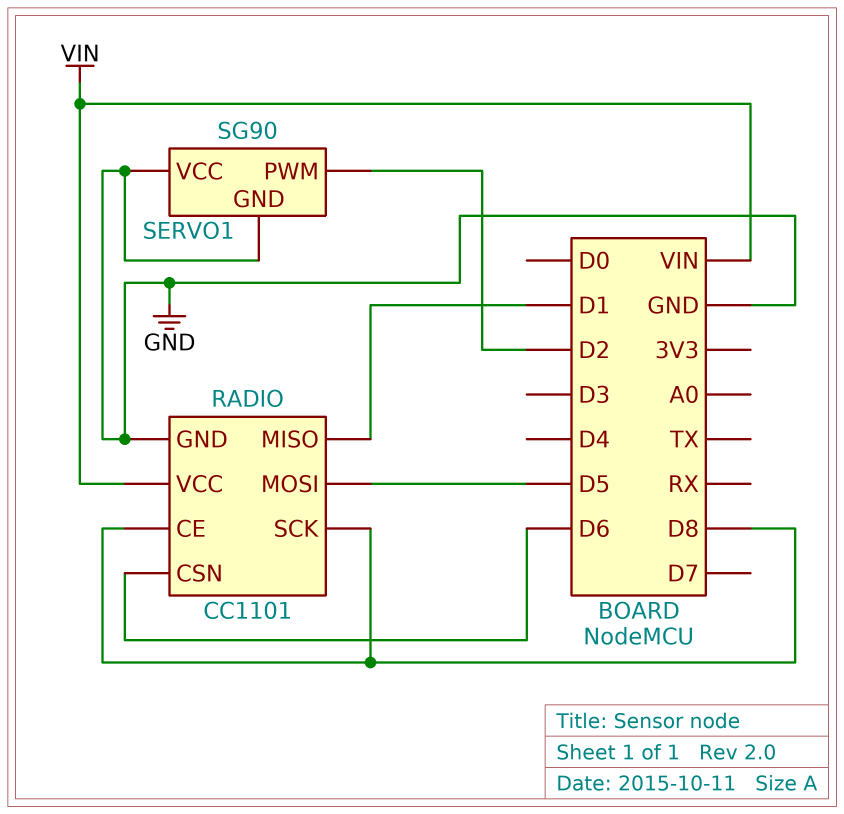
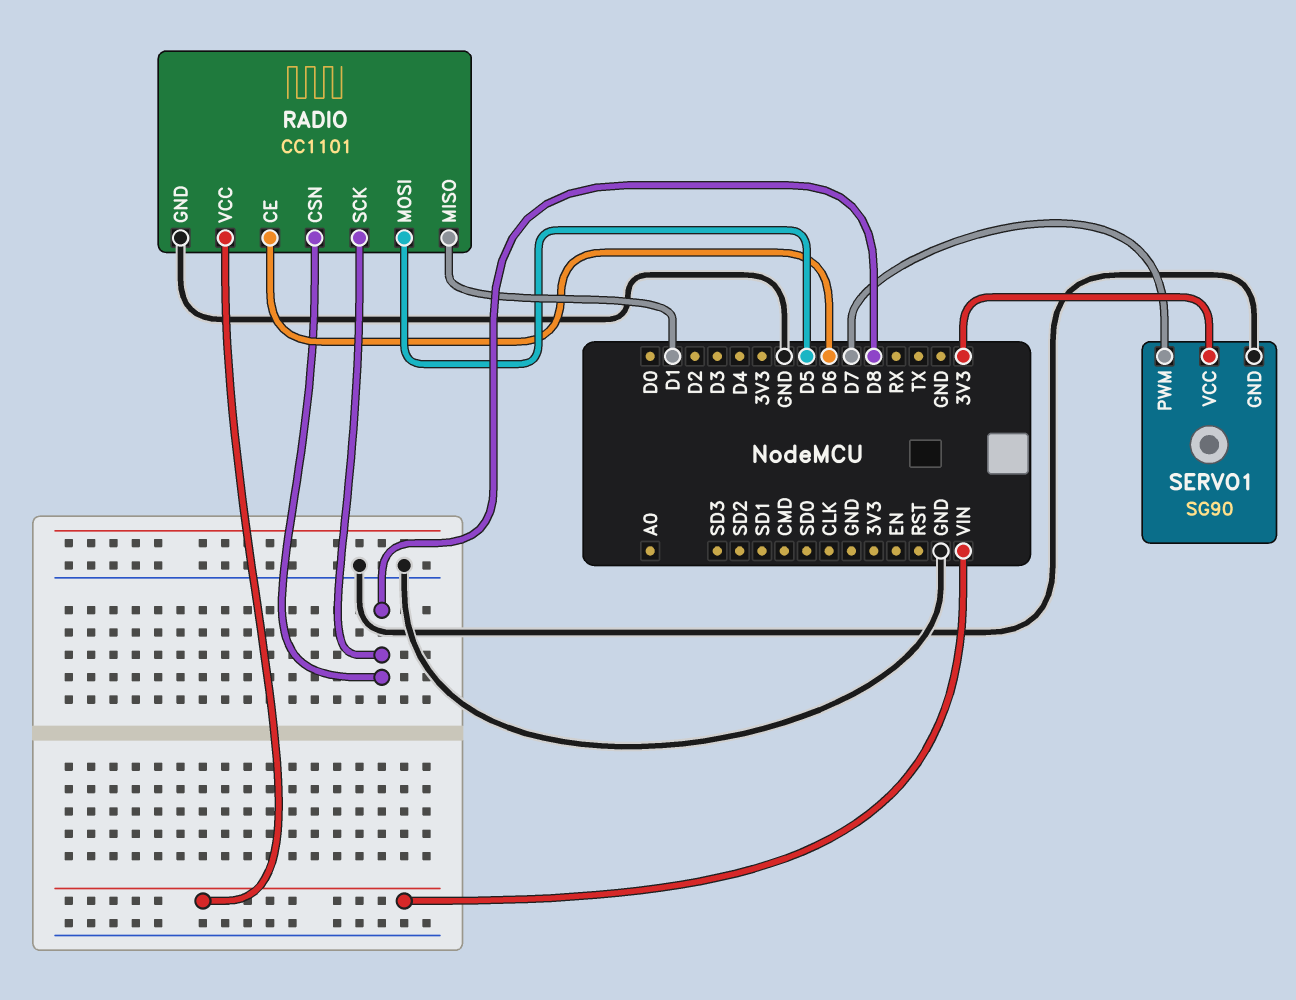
RADIO pin CE: D8 -> D6
RADIO pin CSN: D6 -> D8
SERVO1 pin PWM: D2 -> D7
SERVO1 pin VCC: GND -> 3V3

